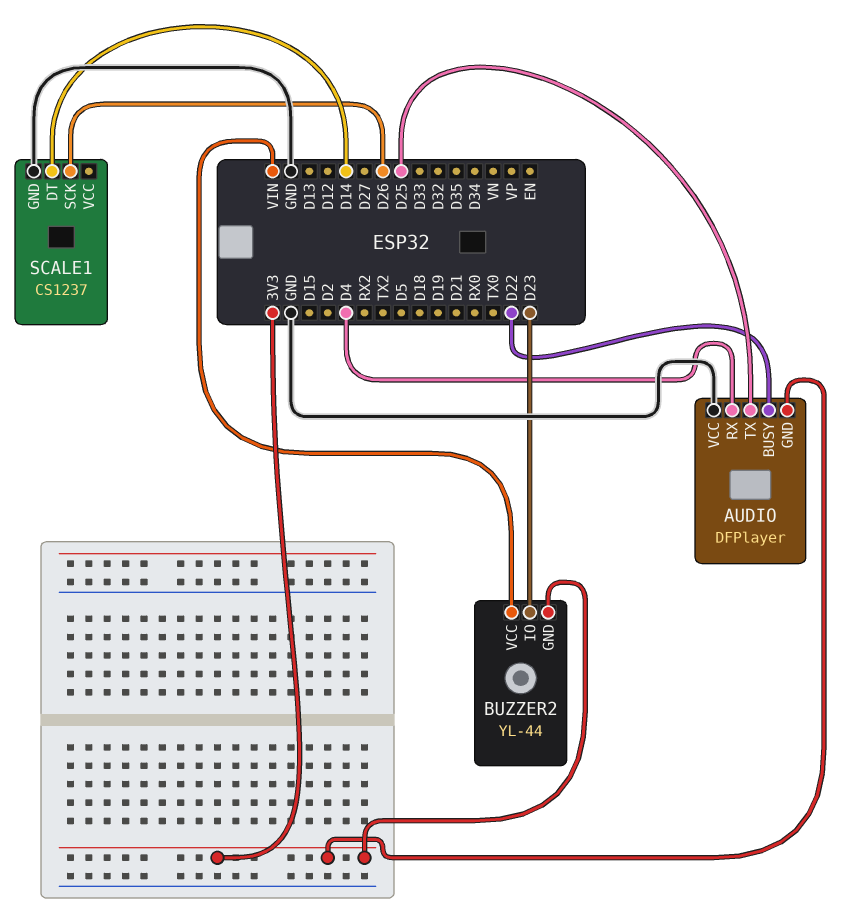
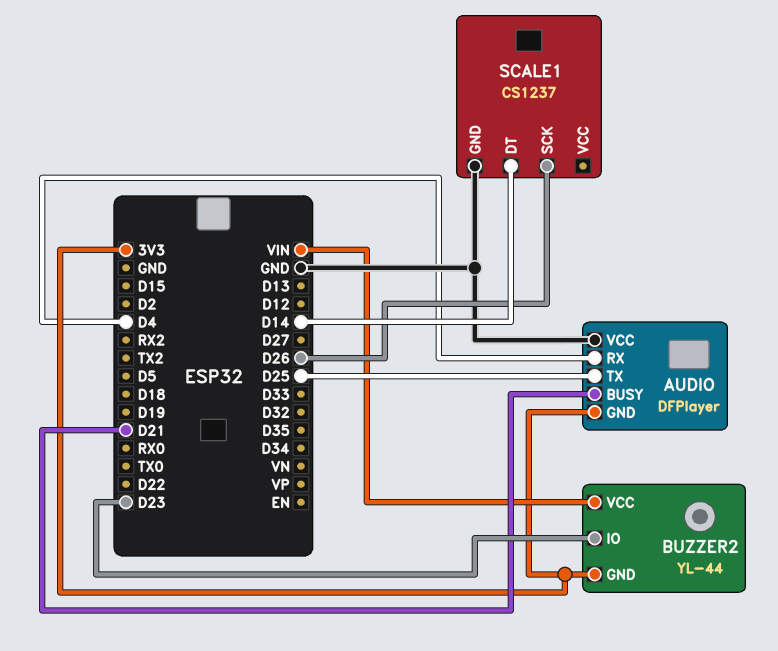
AUDIO pin BUSY: D22 -> D21

